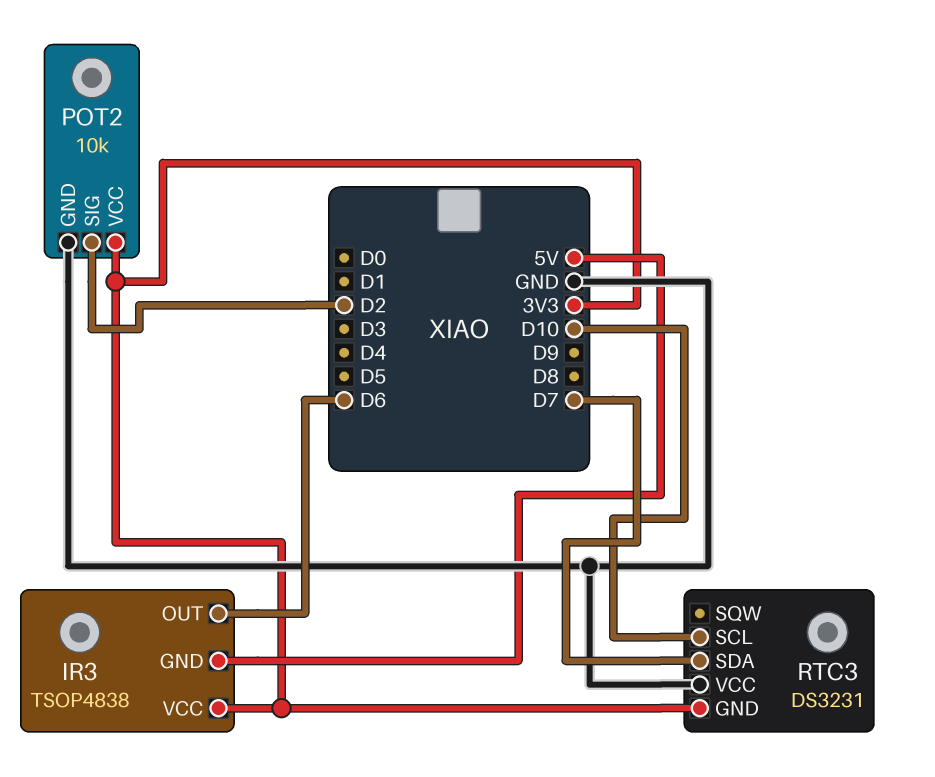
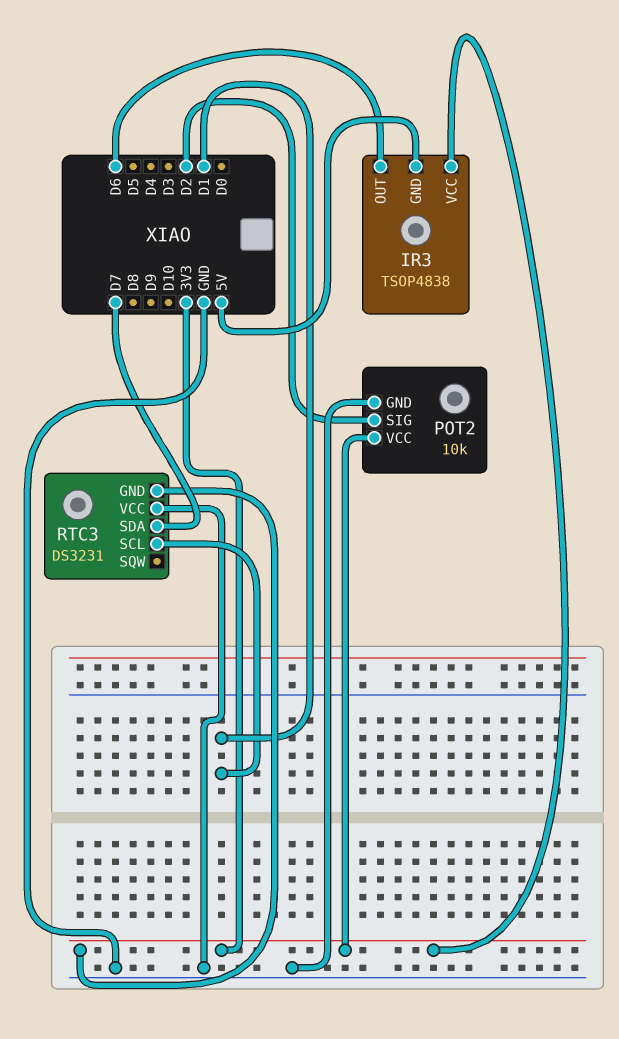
RTC3 pin SCL: D10 -> D1

